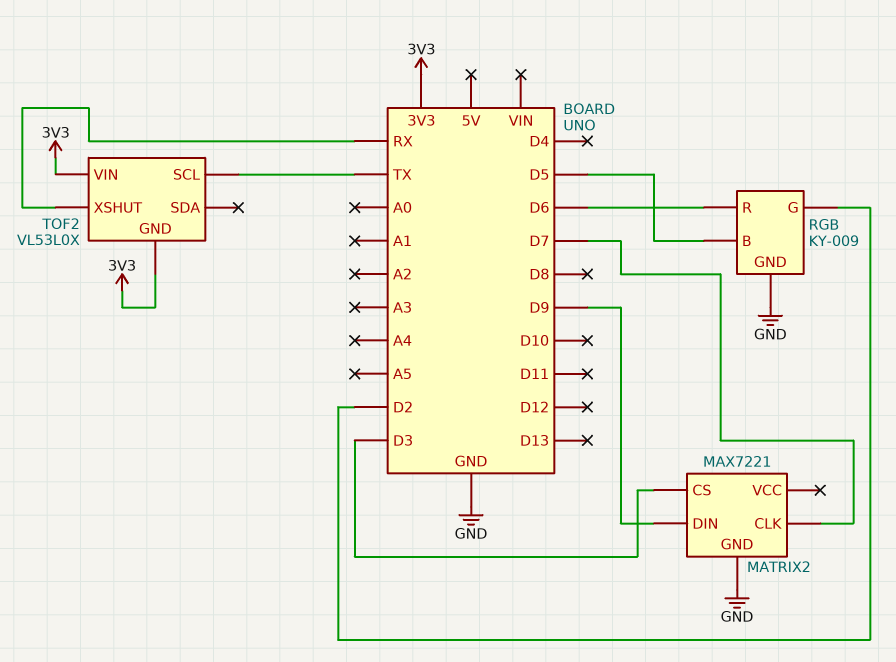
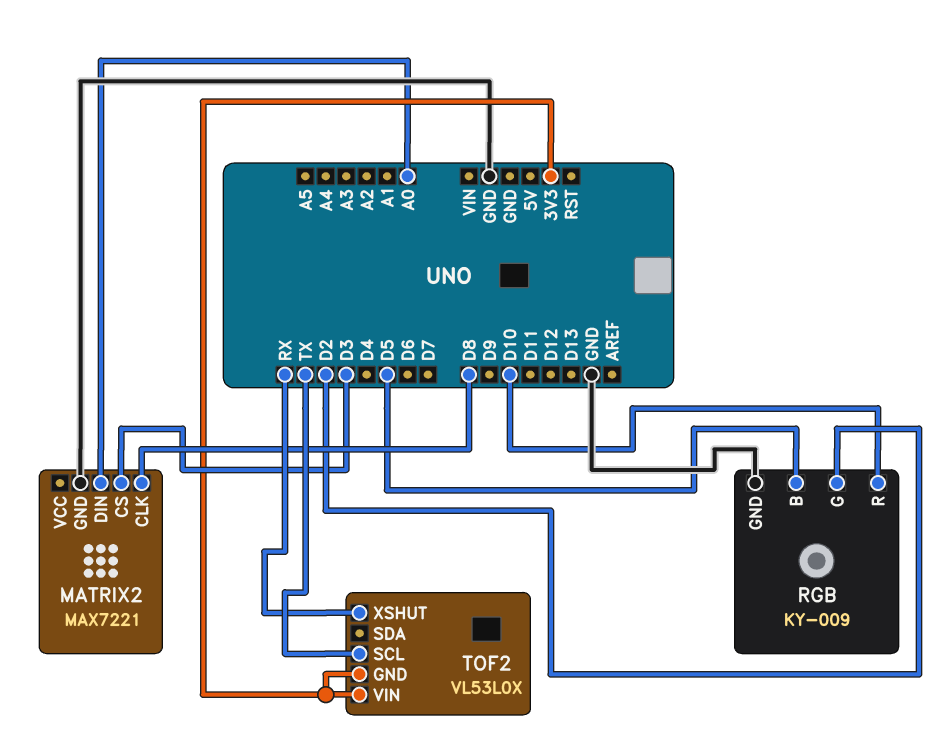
MATRIX2 pin CLK: D7 -> D8
MATRIX2 pin DIN: D9 -> A0
RGB pin R: D6 -> D10

